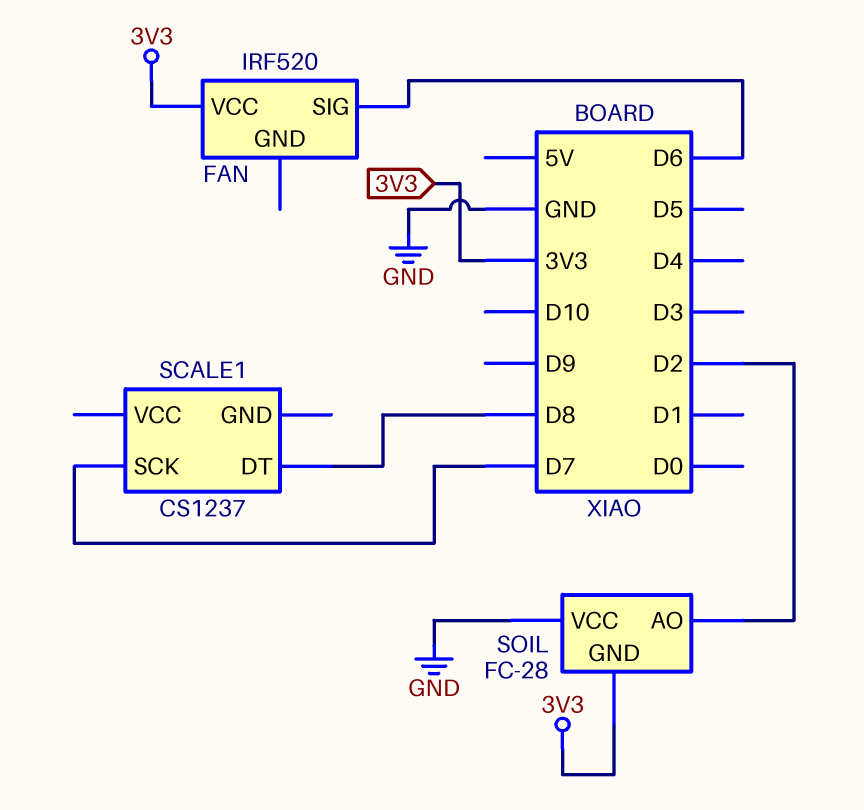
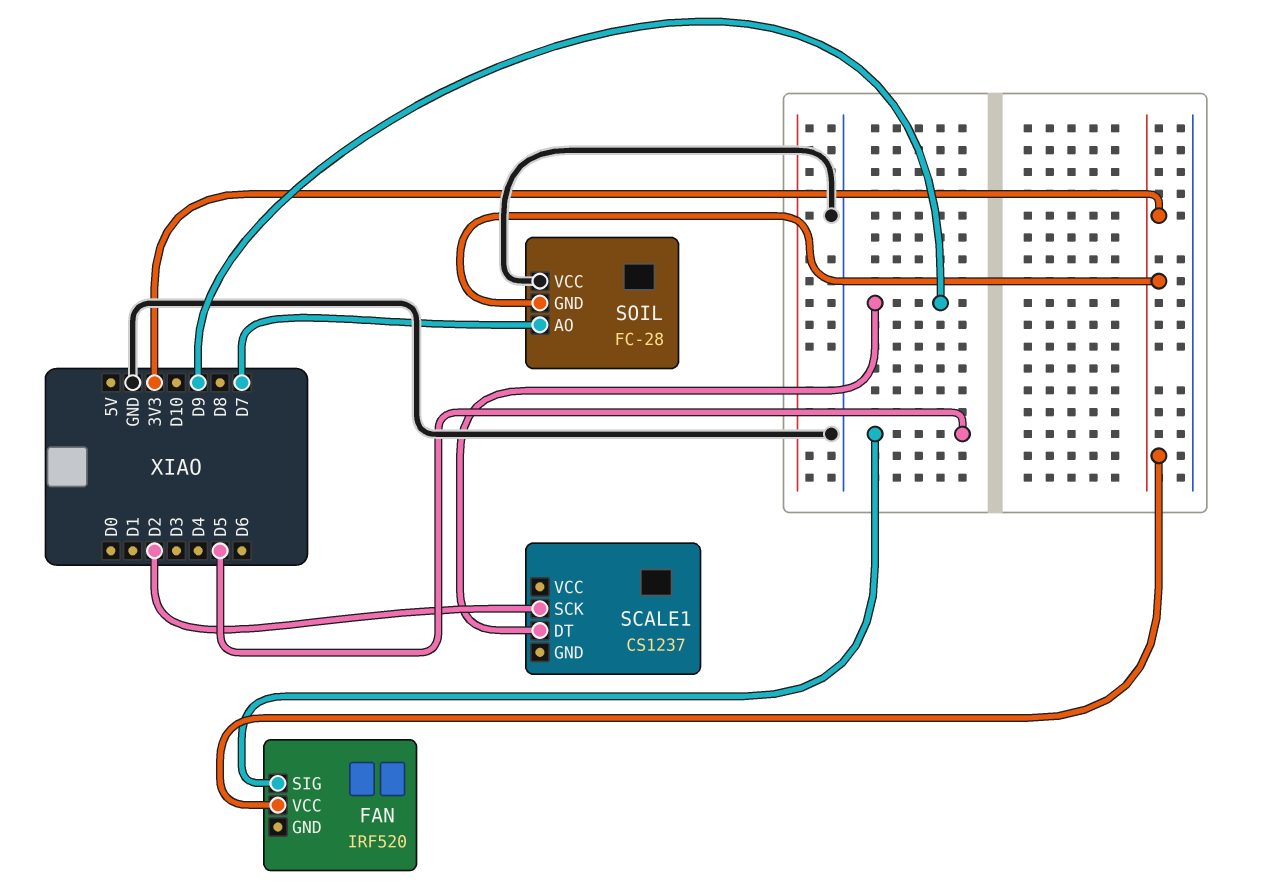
FAN pin SIG: D6 -> D5
SCALE1 pin DT: D8 -> D9
SCALE1 pin SCK: D7 -> D2
SOIL pin AO: D2 -> D7

